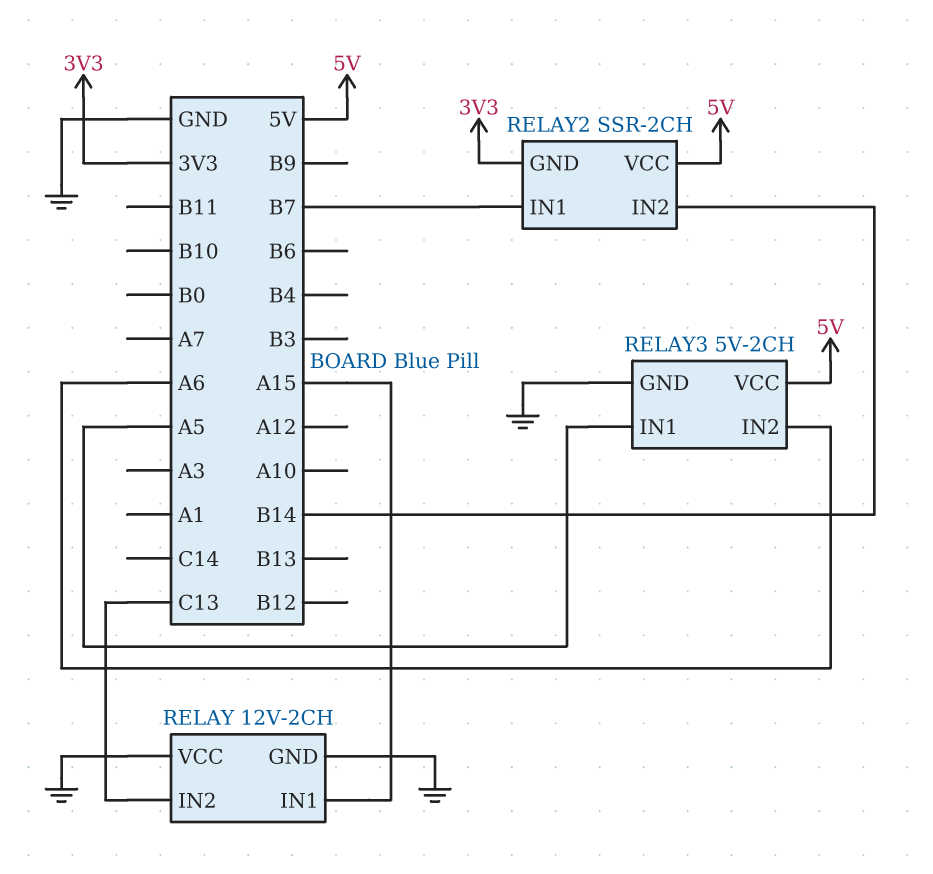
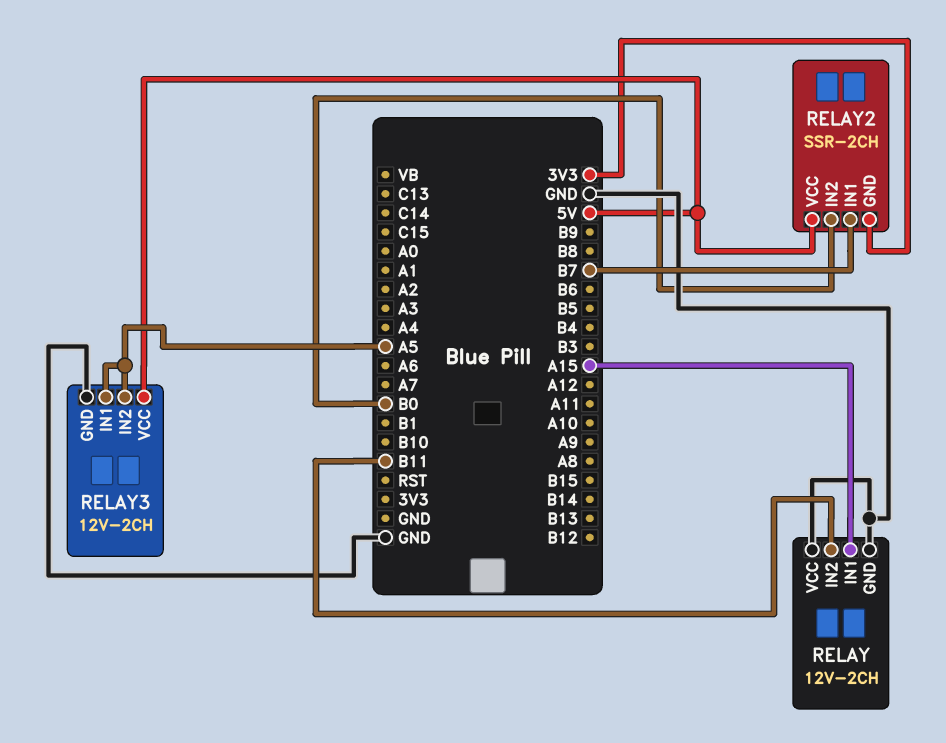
RELAY pin IN2: C13 -> B11
RELAY2 pin IN2: B14 -> B0
RELAY3: 5V-2CH -> 12V-2CH
RELAY3 pin IN2: A6 -> A5

